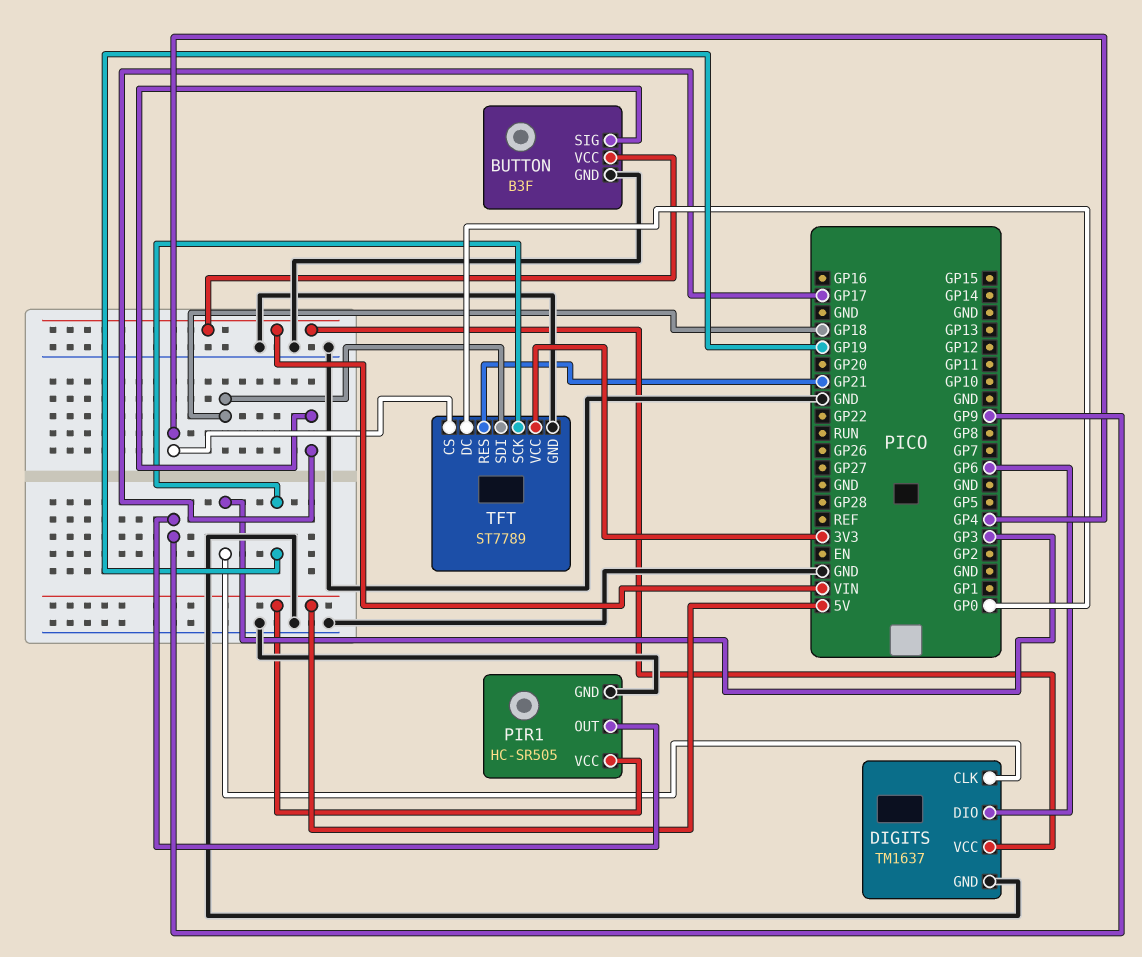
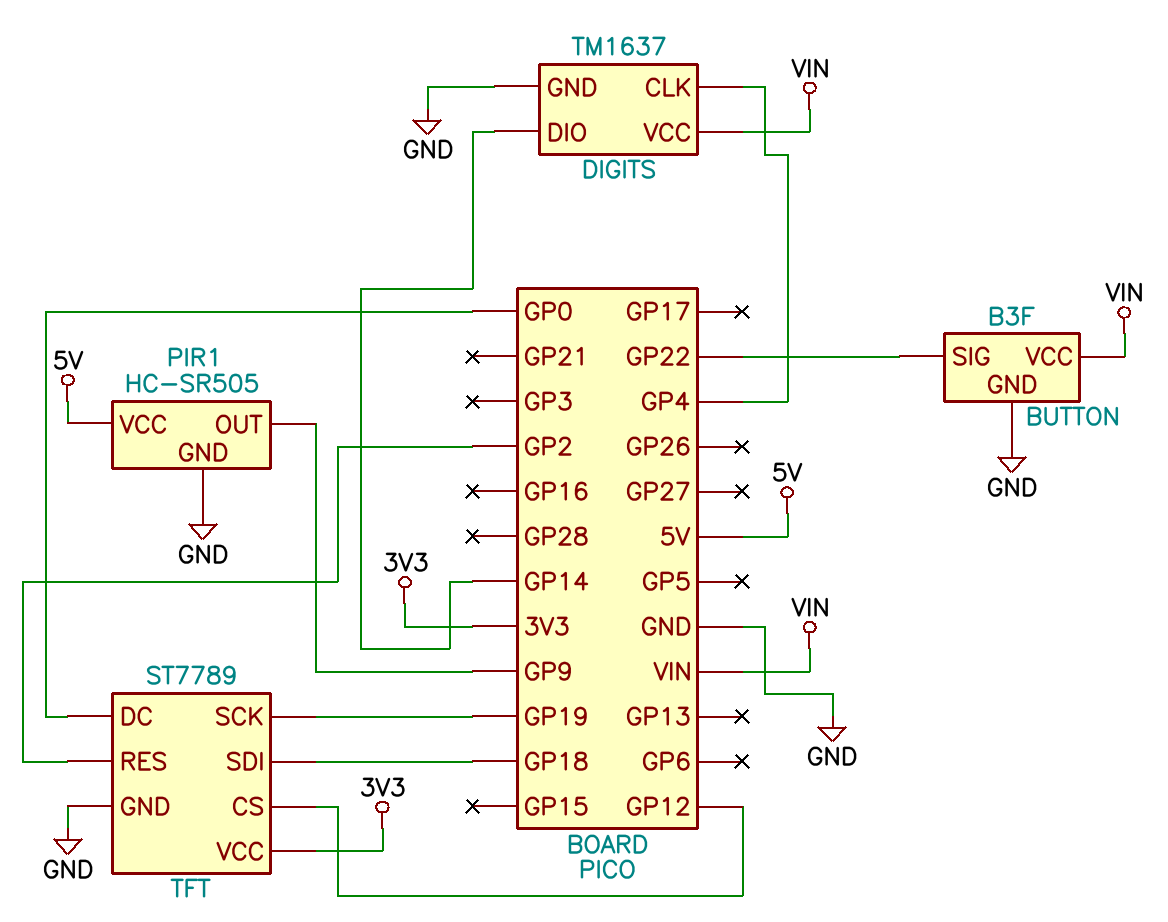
BUTTON pin SIG: GP17 -> GP22
DIGITS pin CLK: GP3 -> GP4
DIGITS pin DIO: GP6 -> GP14
TFT pin CS: GP4 -> GP12
TFT pin RES: GP21 -> GP2

